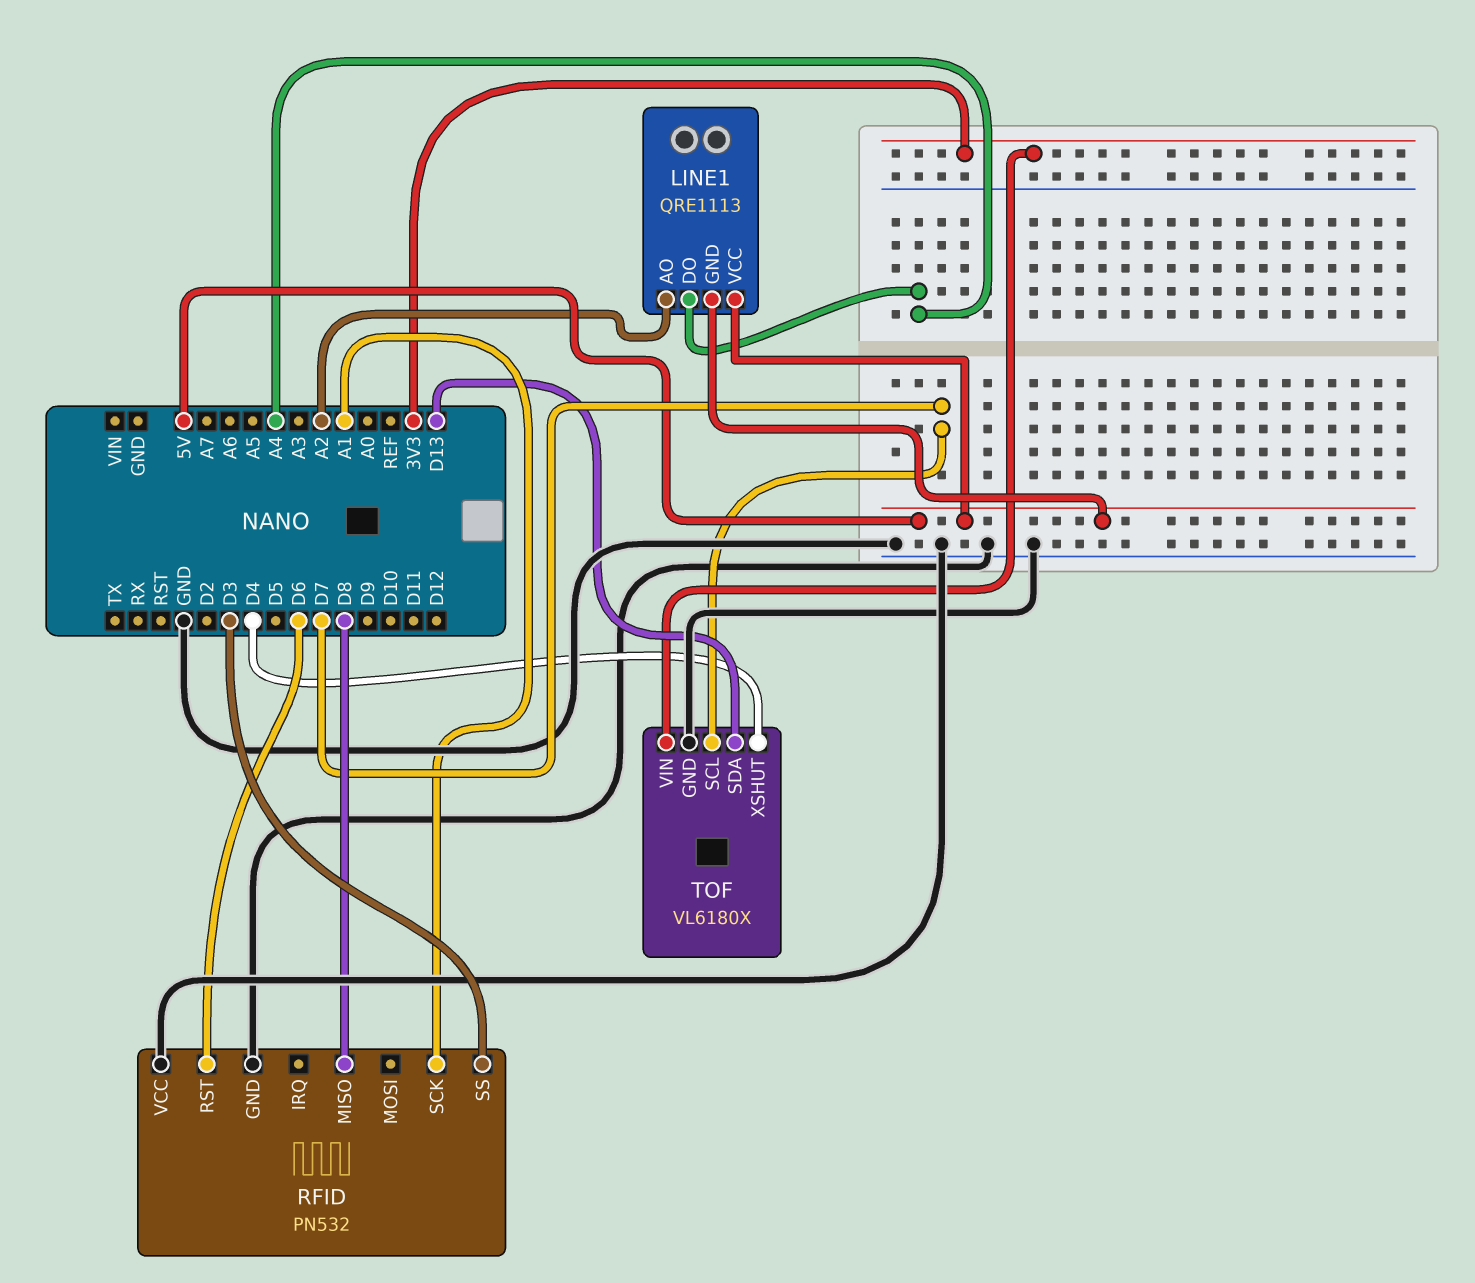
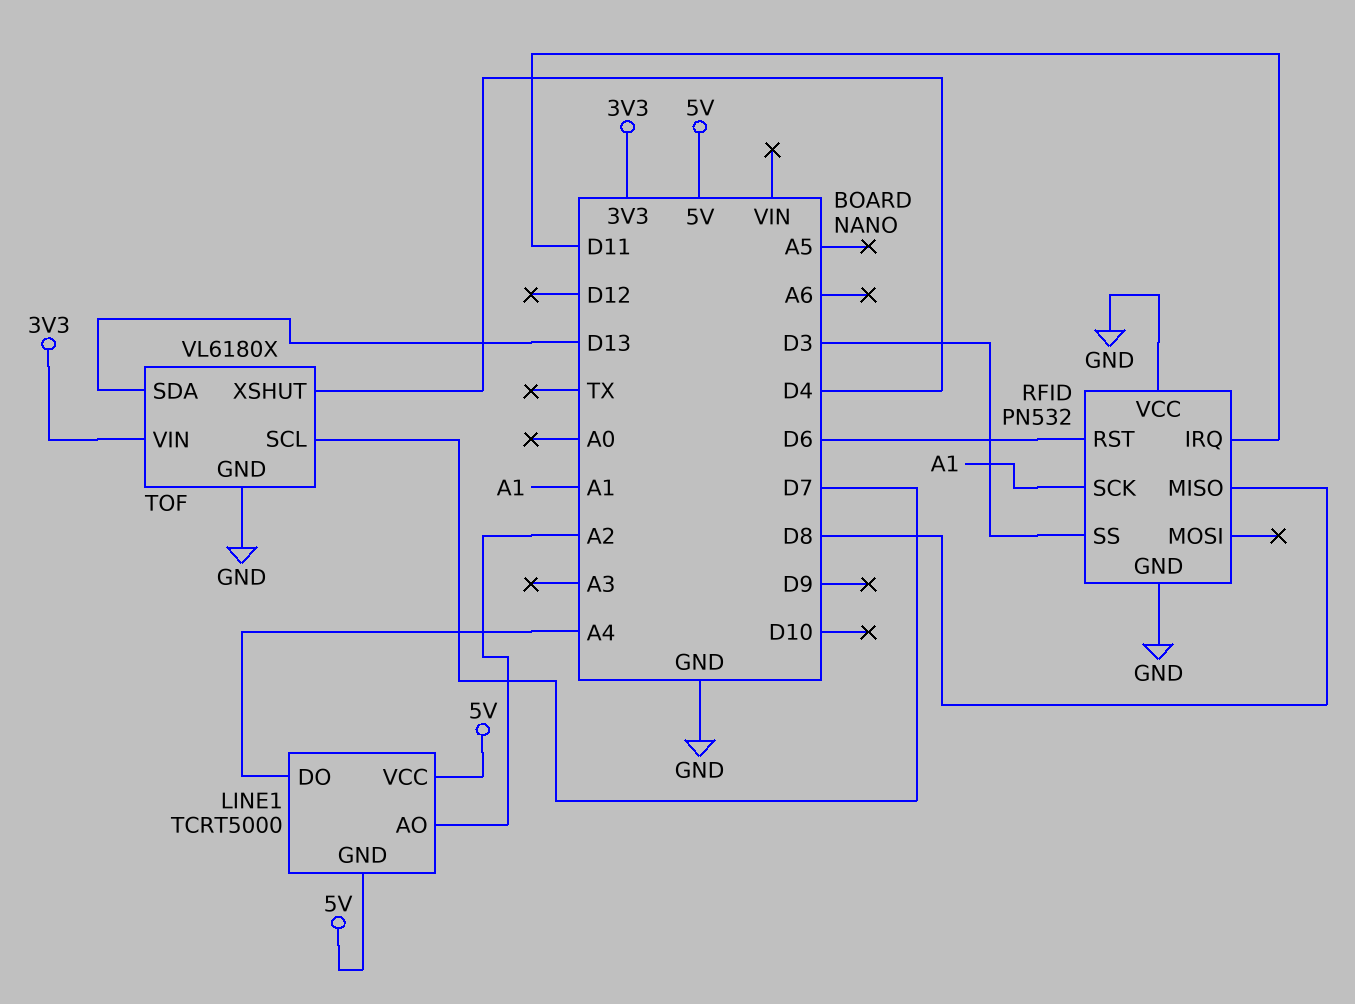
LINE1: QRE1113 -> TCRT5000
RFID pin IRQ: none -> D11

